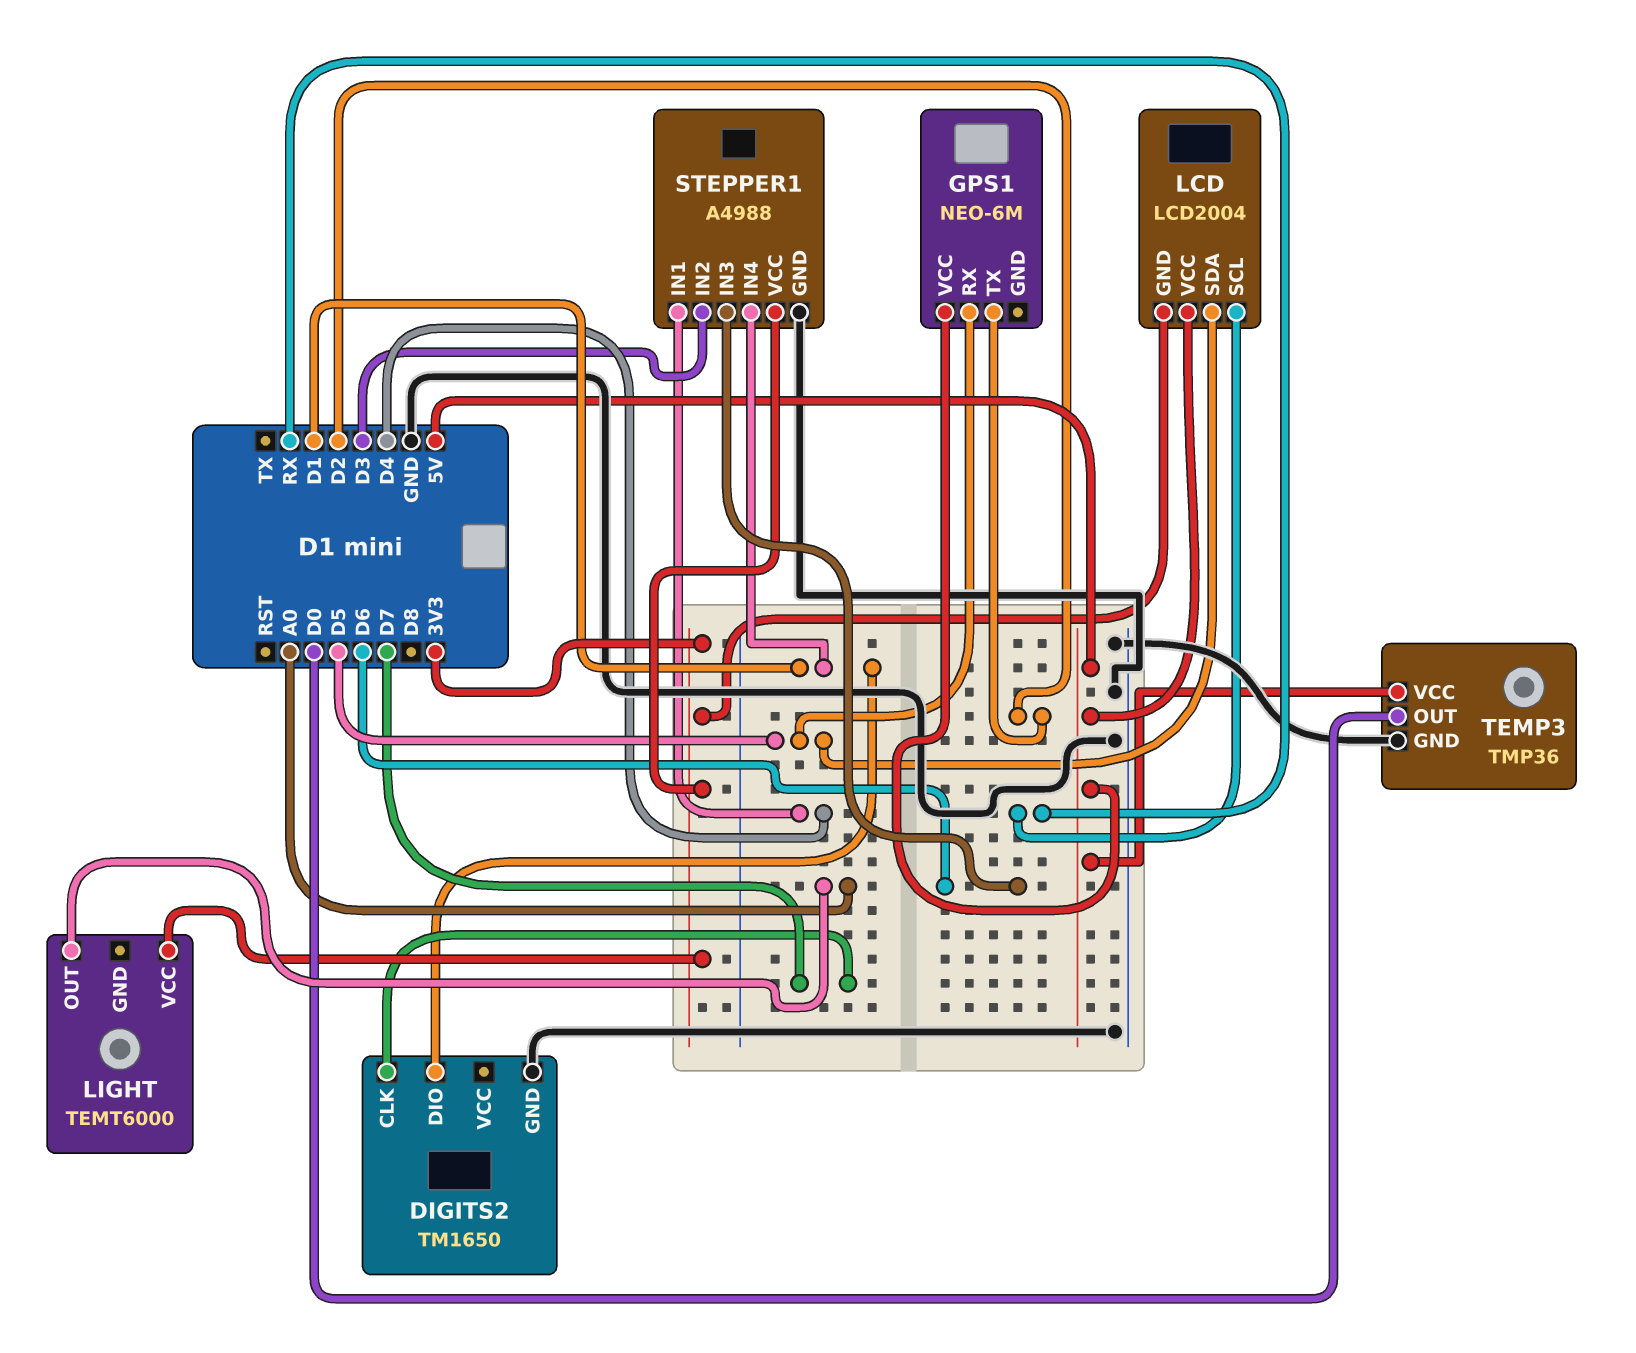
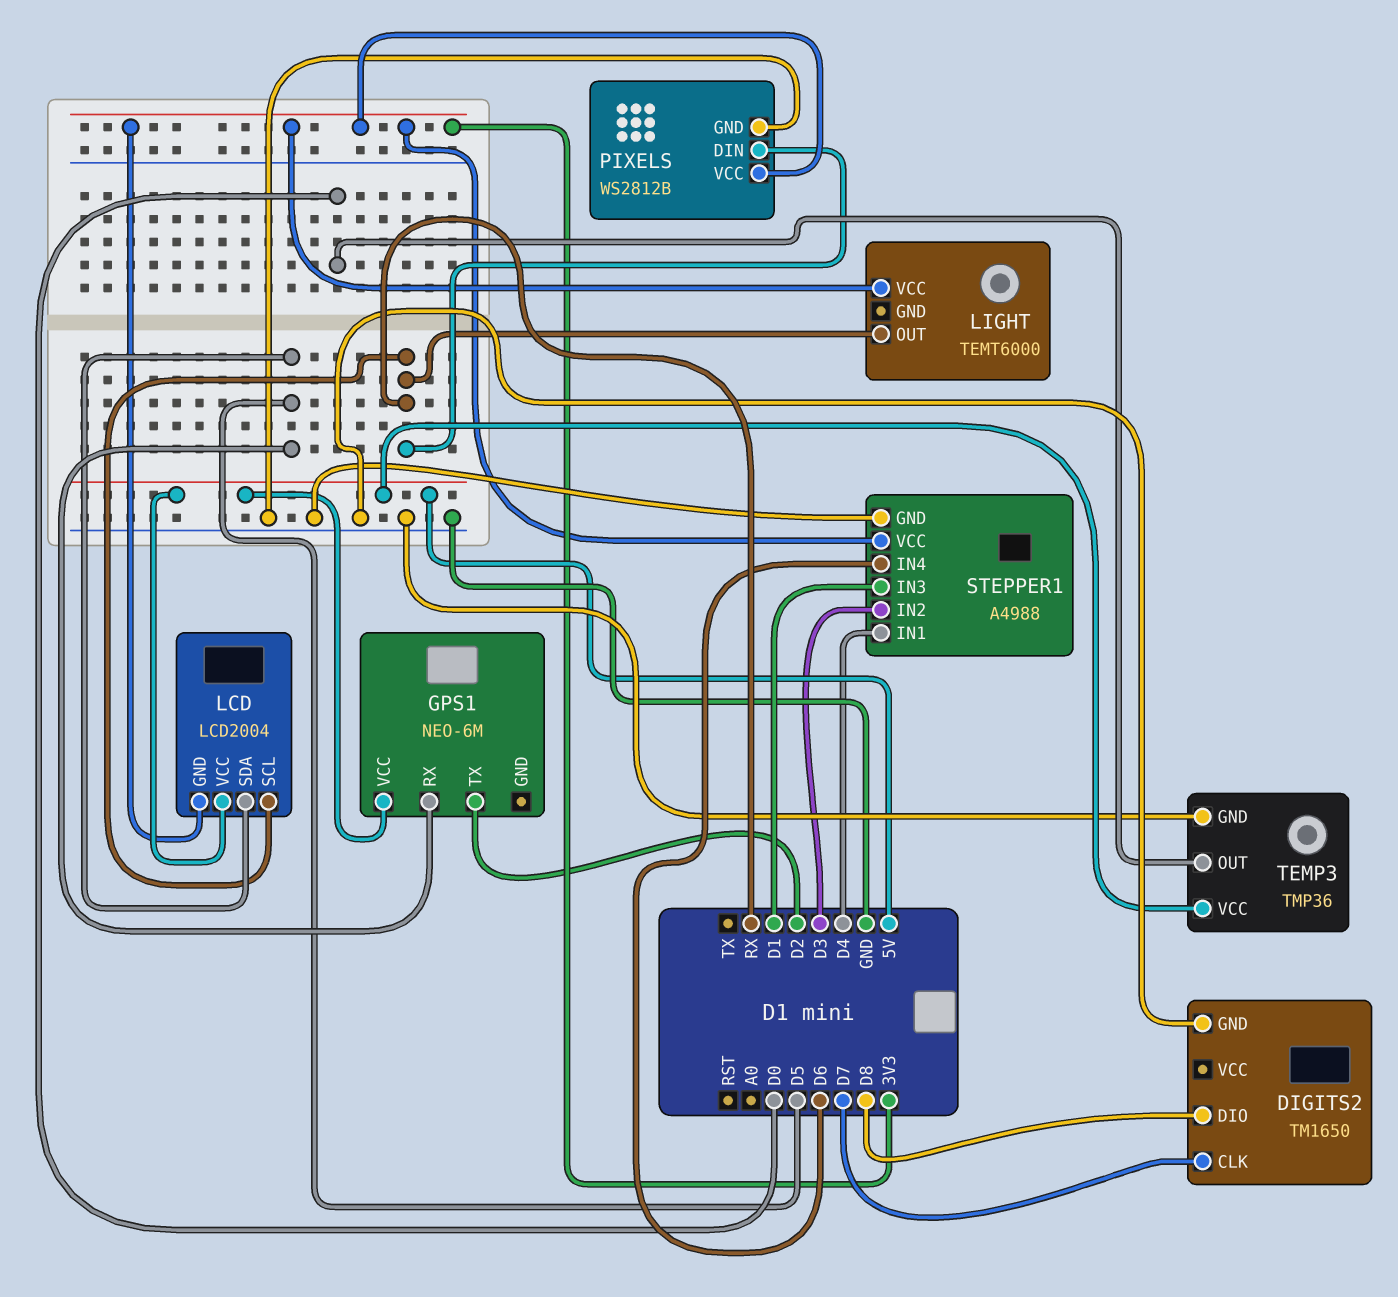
DIGITS2 pin DIO: D1 -> D8
LIGHT pin OUT: A0 -> RX
PIXELS: none -> WS2812B
PIXELS pin DIN: none -> RX
PIXELS pin GND: none -> GND
PIXELS pin VCC: none -> 3V3
STEPPER1 pin IN3: D6 -> D1
STEPPER1 pin IN4: D1 -> D6

